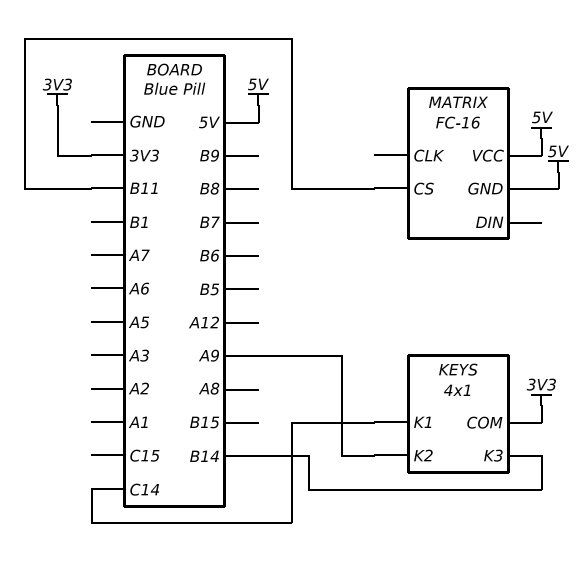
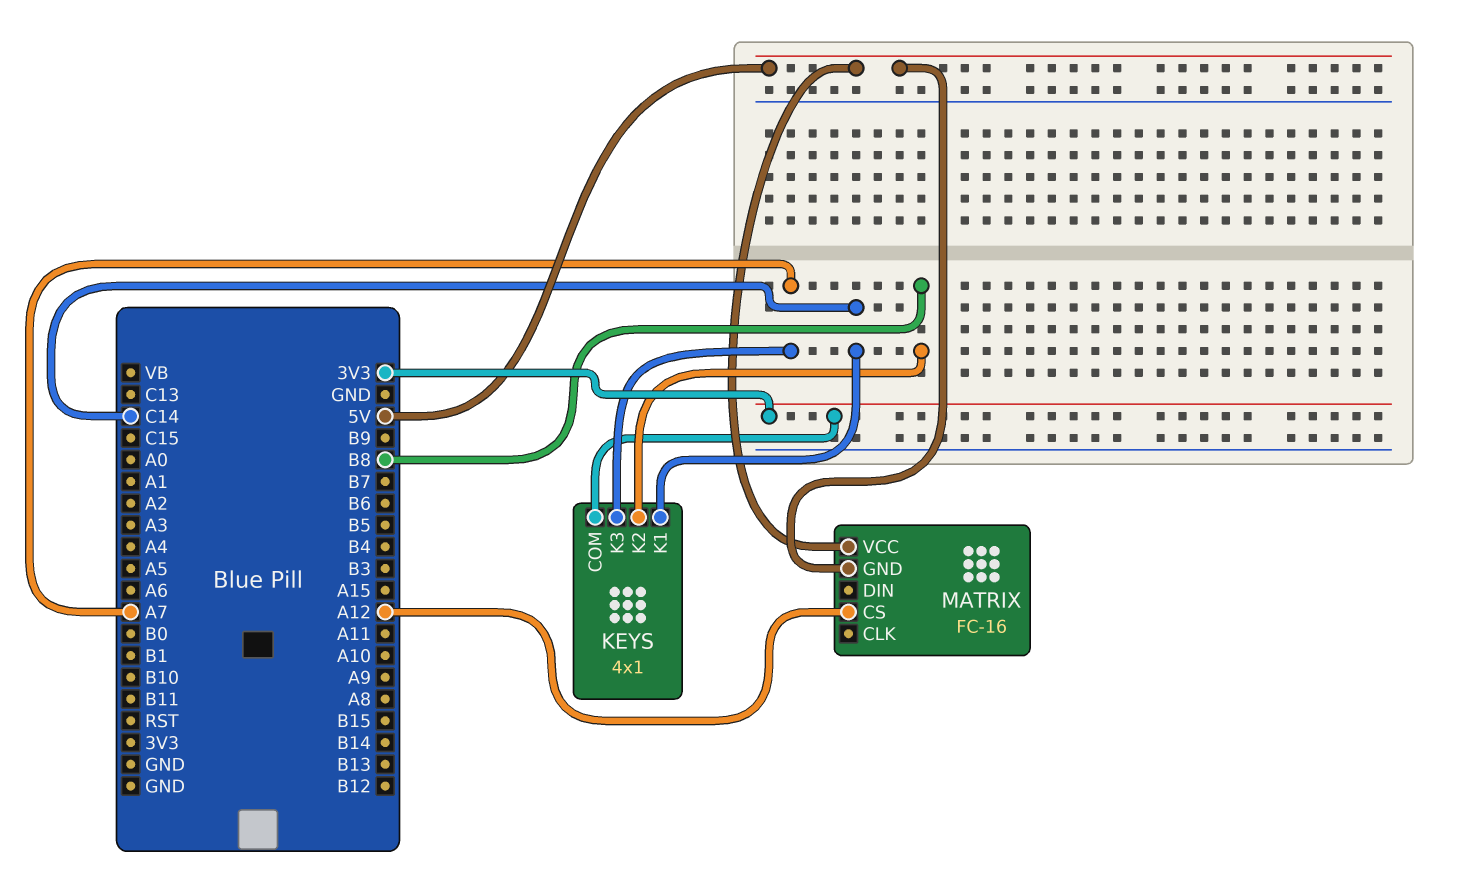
KEYS pin K2: A9 -> B8
KEYS pin K3: B14 -> A7
MATRIX pin CS: B11 -> A12

